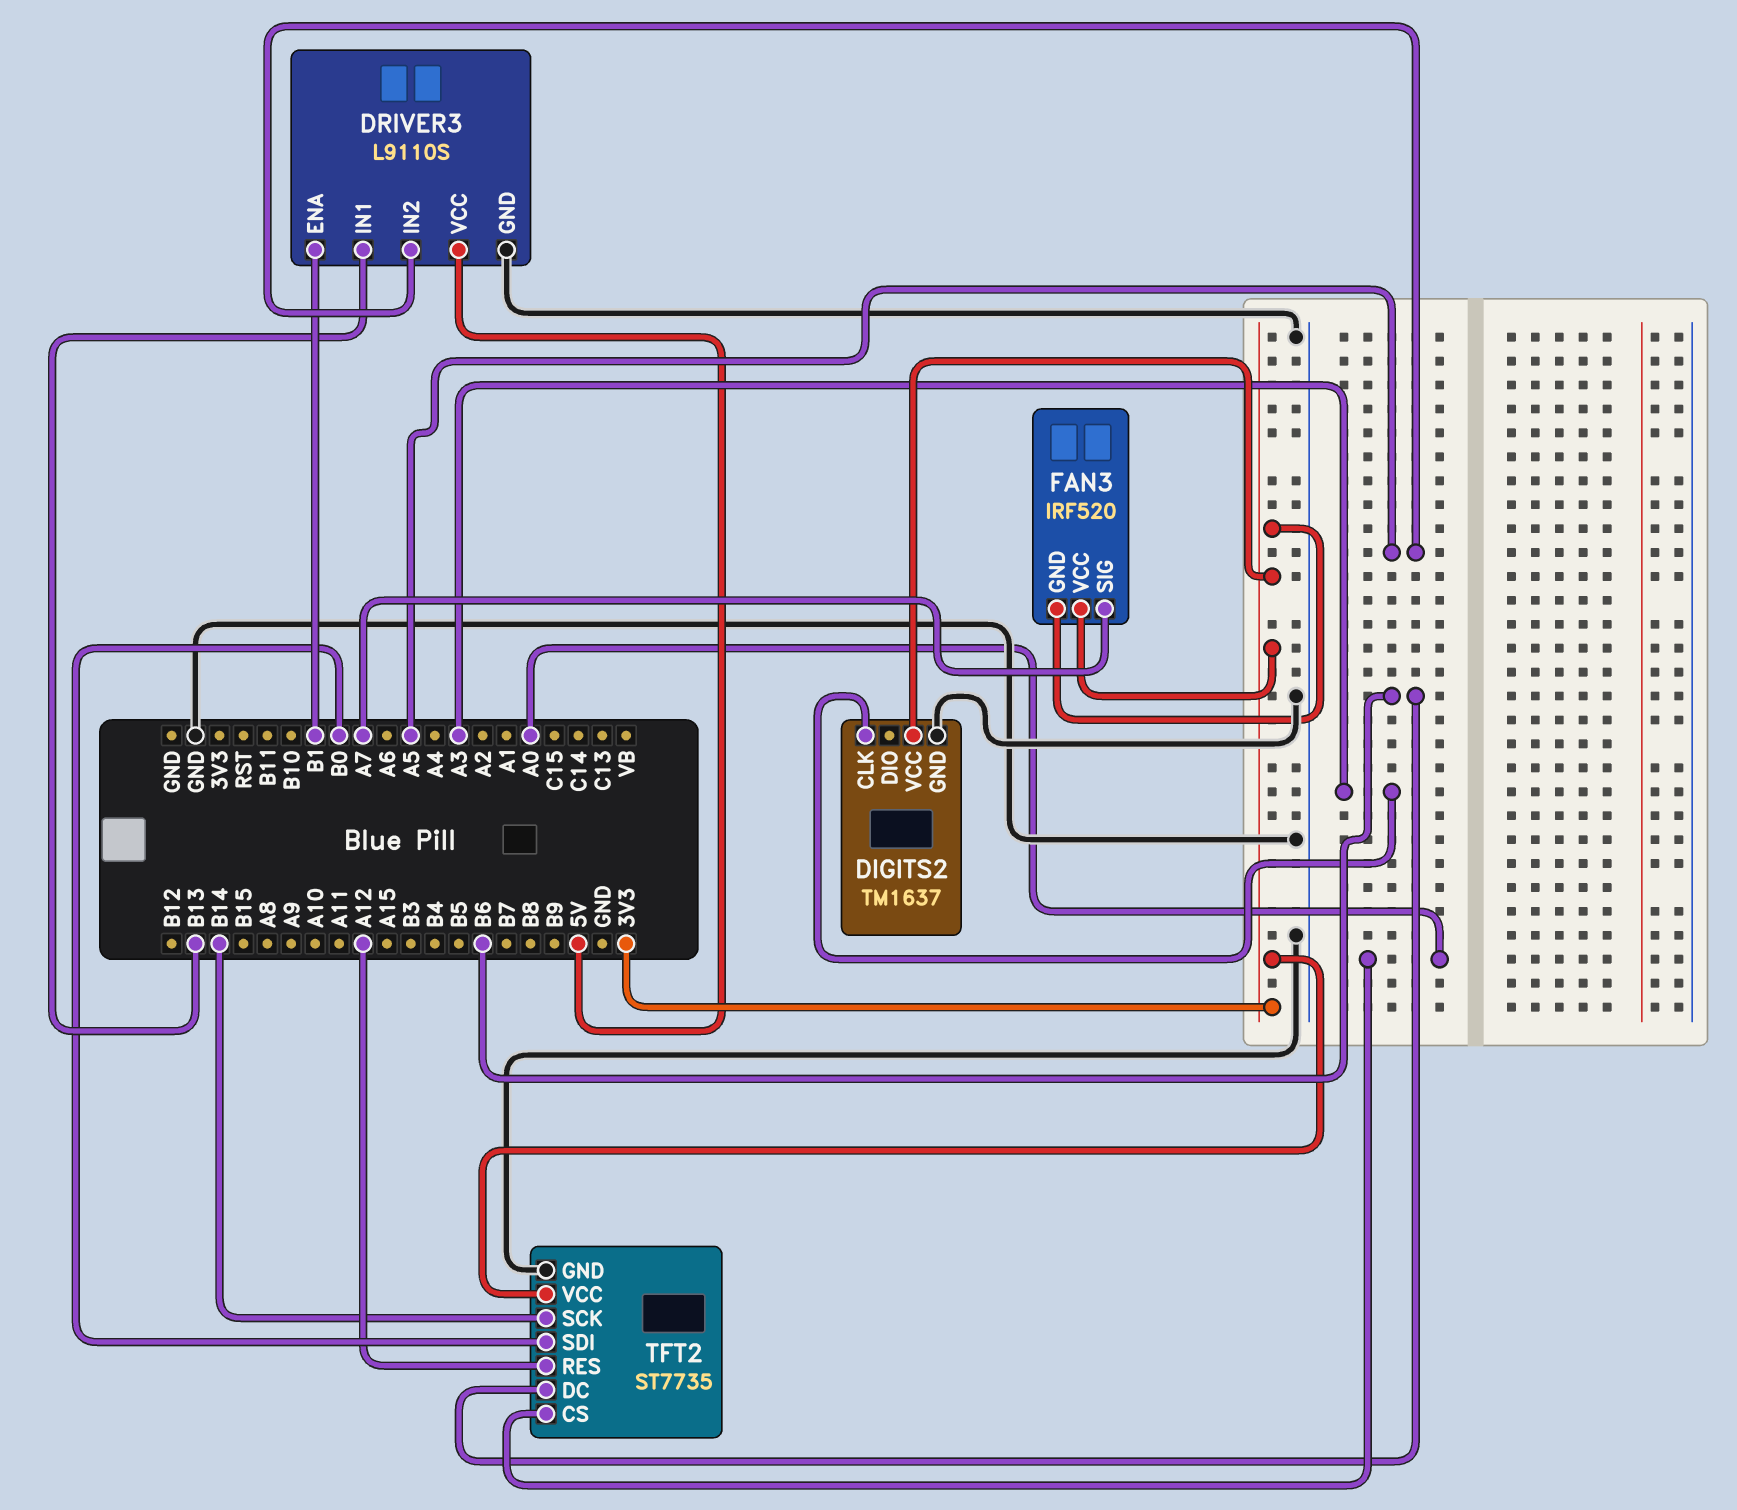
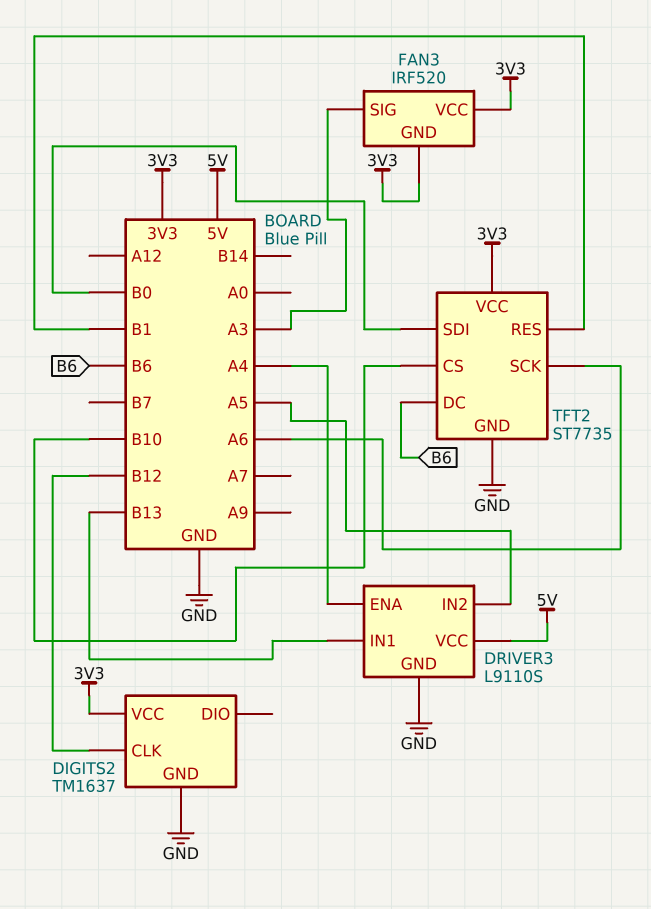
DIGITS2 pin CLK: A3 -> B12
DRIVER3 pin ENA: B1 -> A4
FAN3 pin SIG: A7 -> A3
TFT2 pin CS: A0 -> B10
TFT2 pin RES: A12 -> B1
TFT2 pin SCK: B14 -> A6

